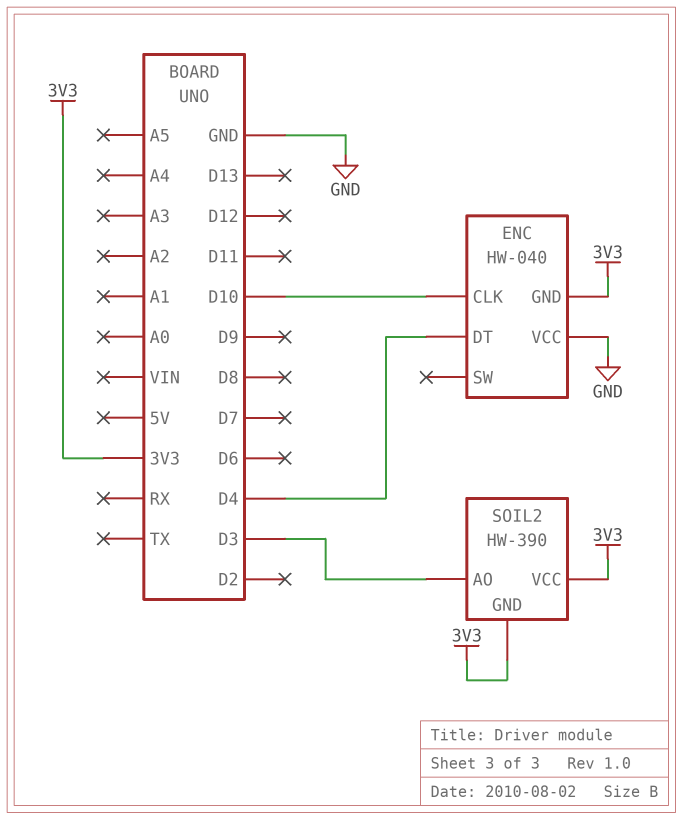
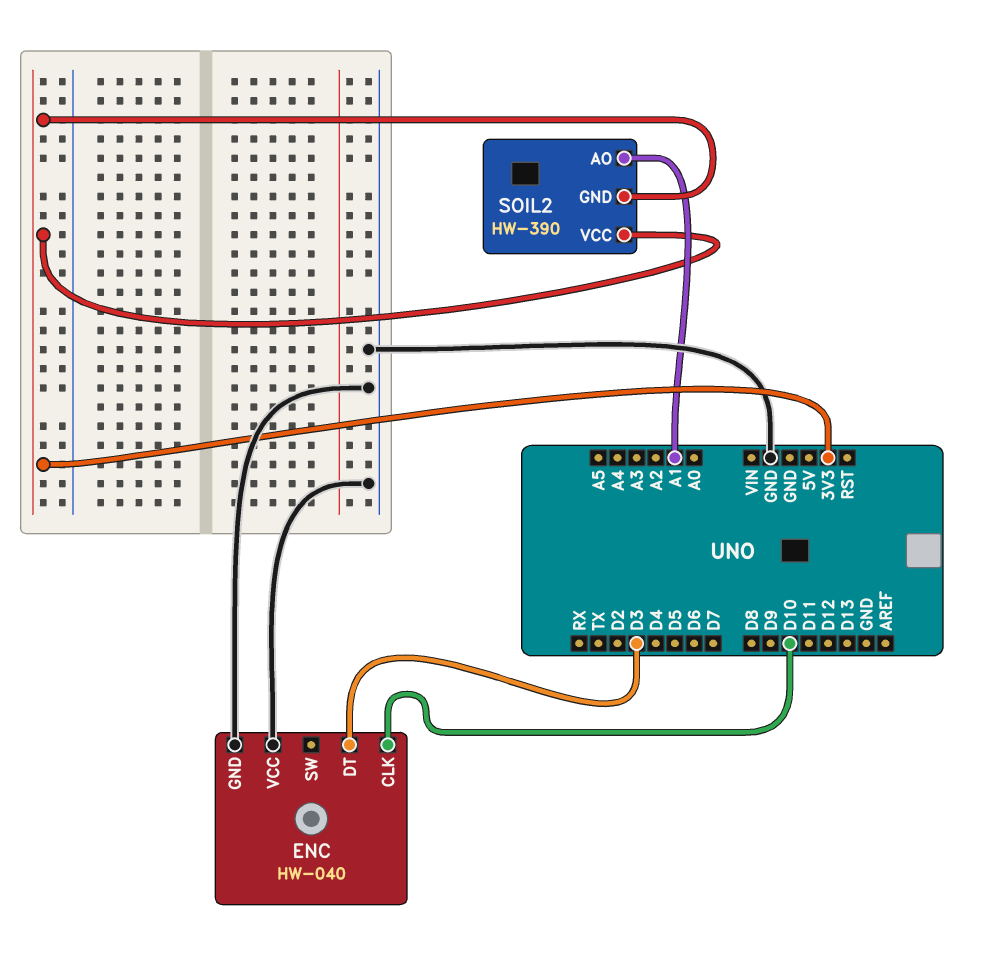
ENC pin DT: D4 -> D3
ENC pin GND: 3V3 -> GND
SOIL2 pin AO: D3 -> A1

